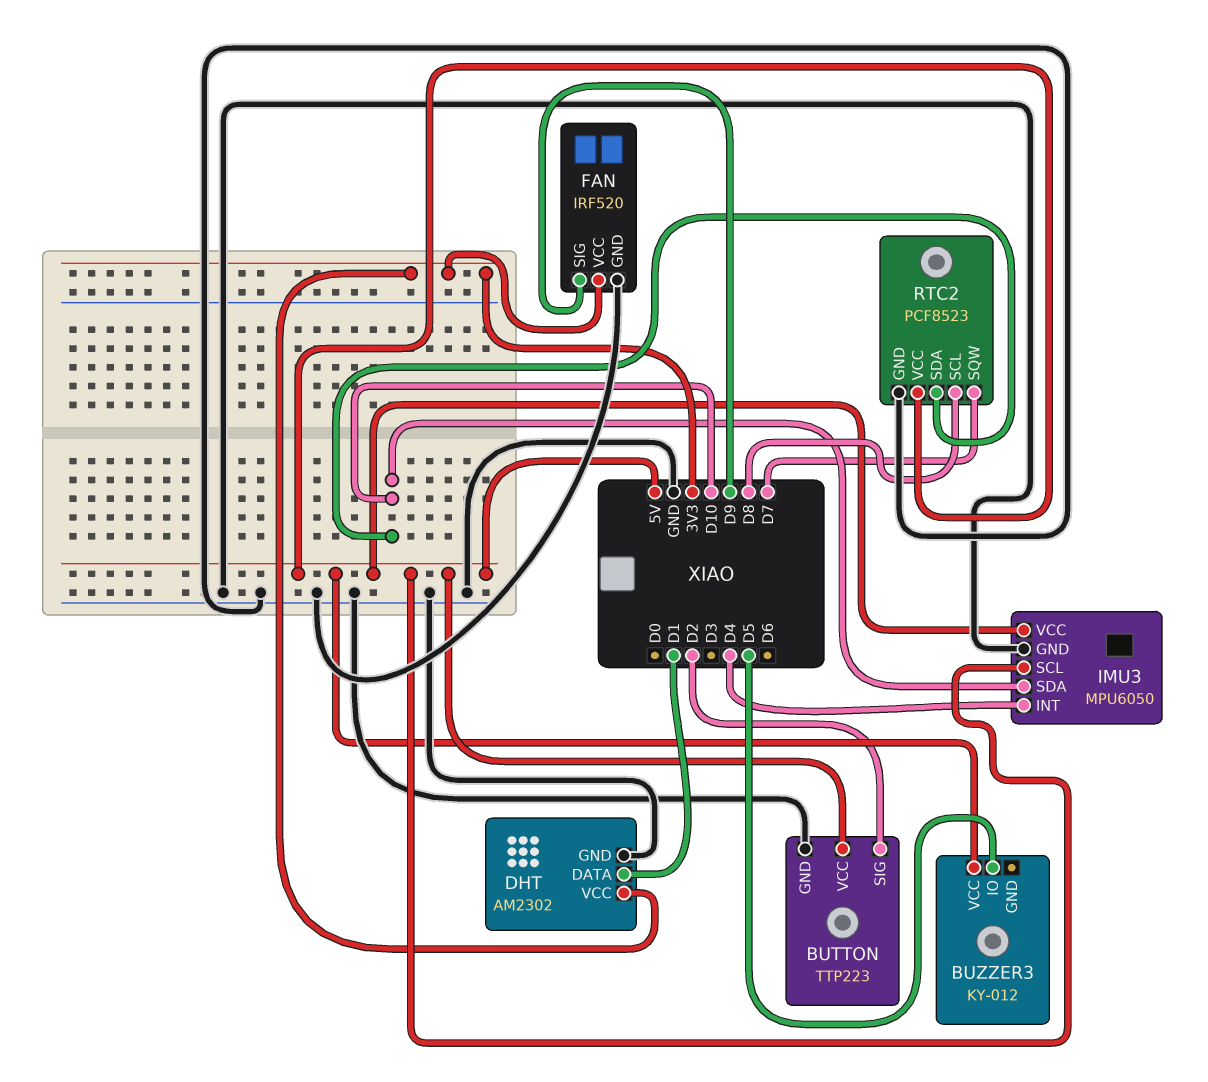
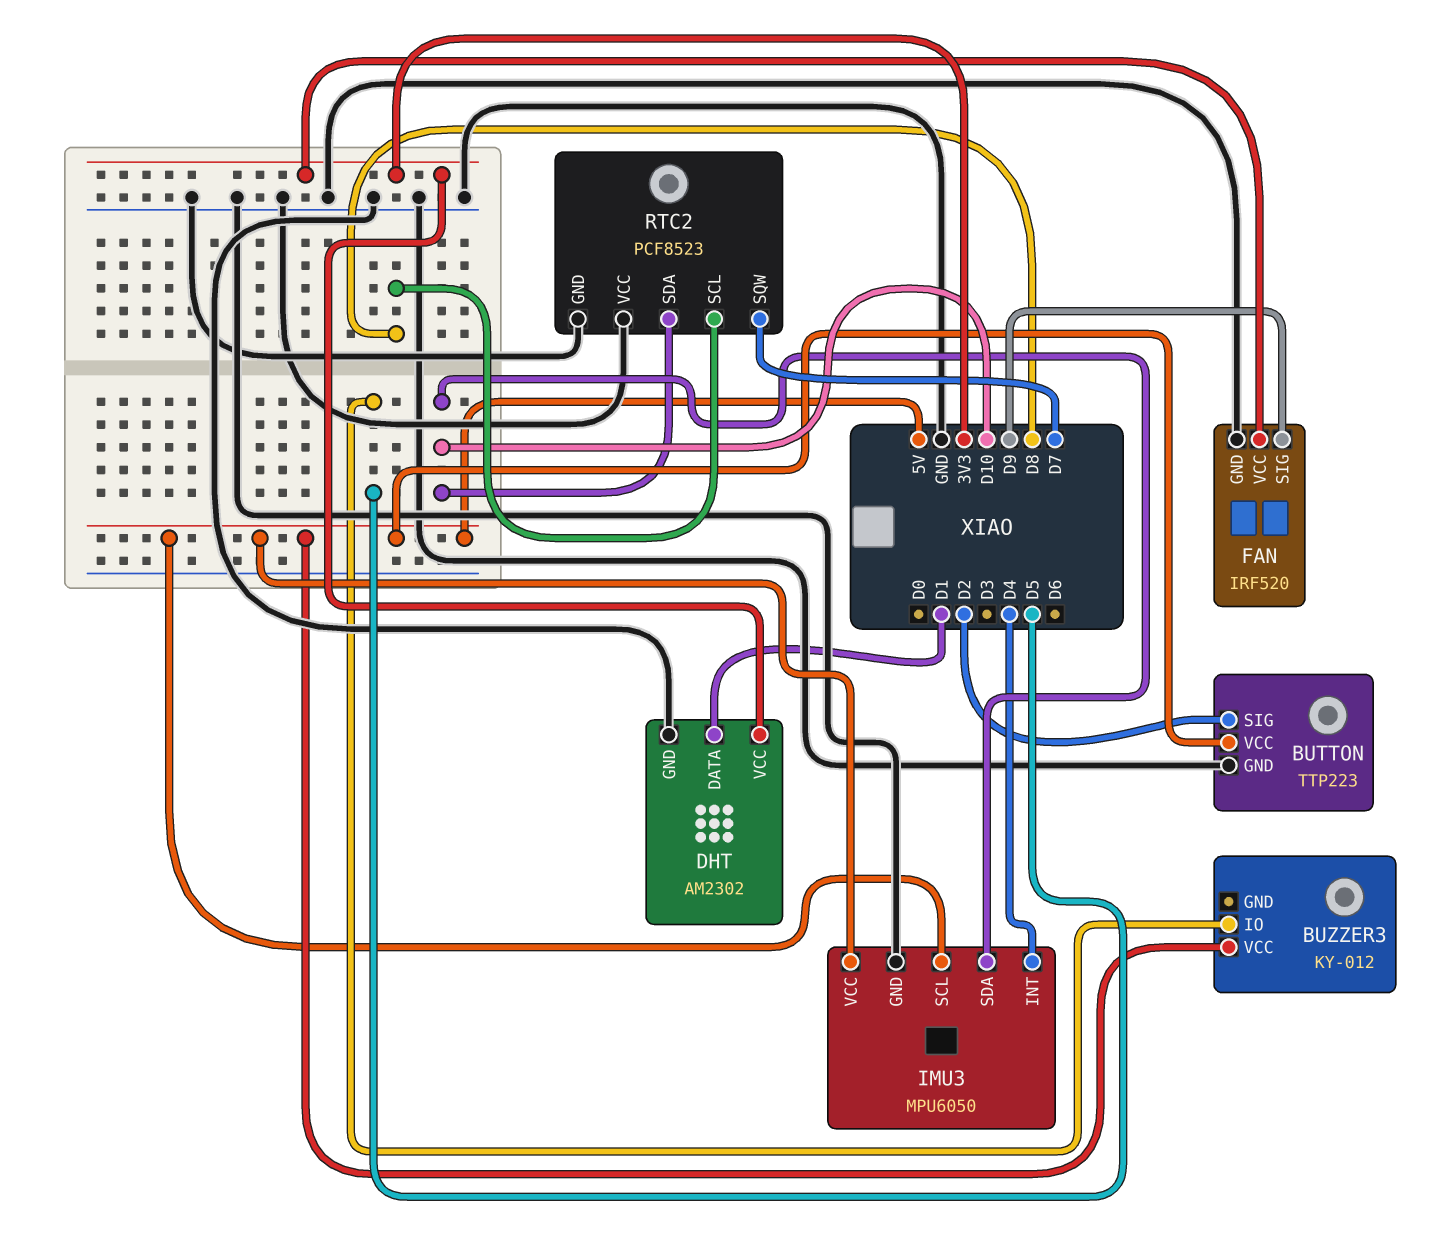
RTC2 pin VCC: 5V -> GND

